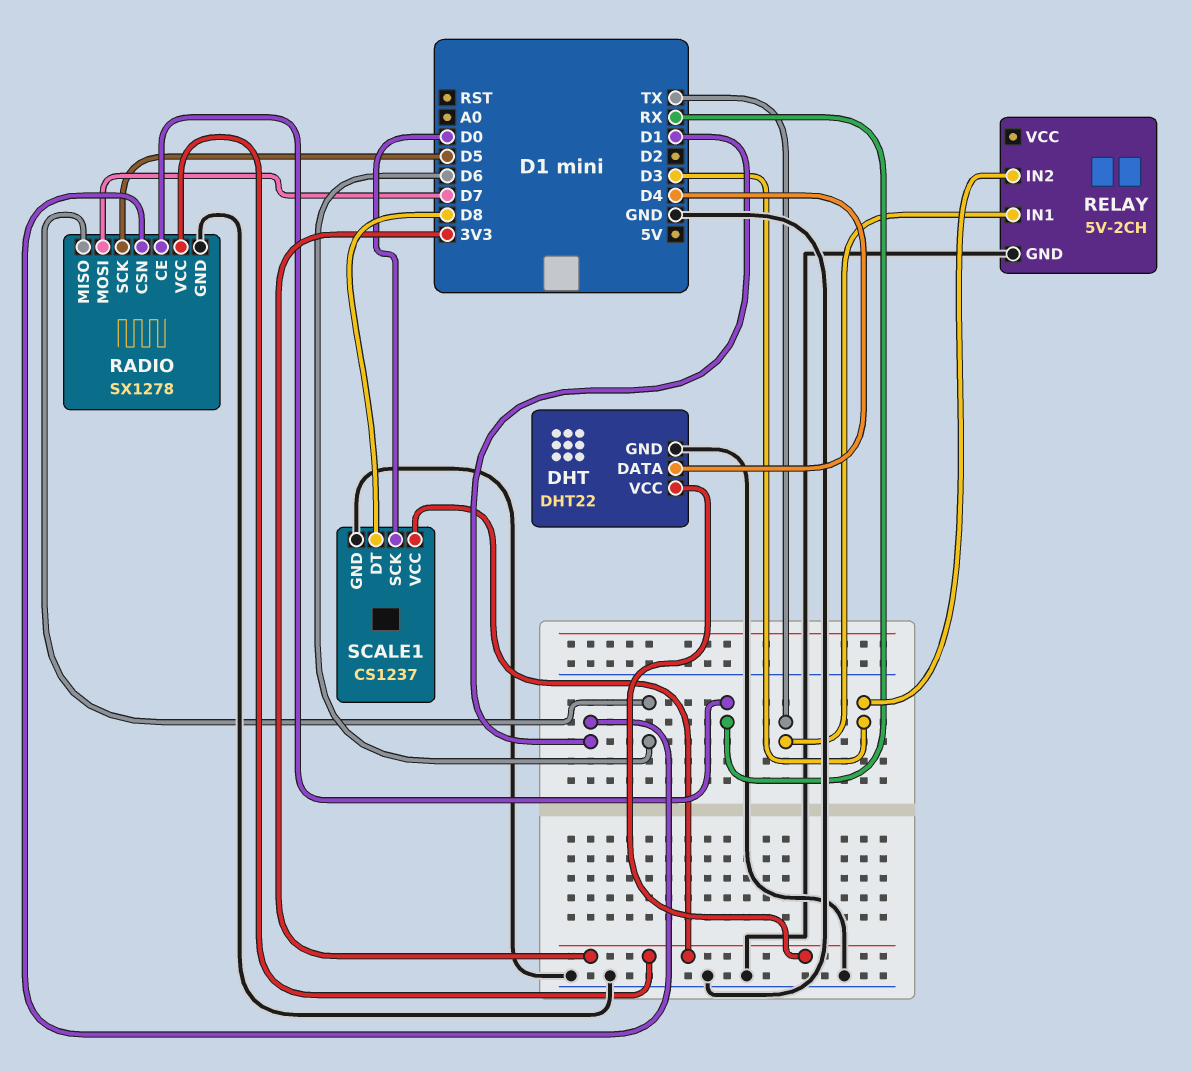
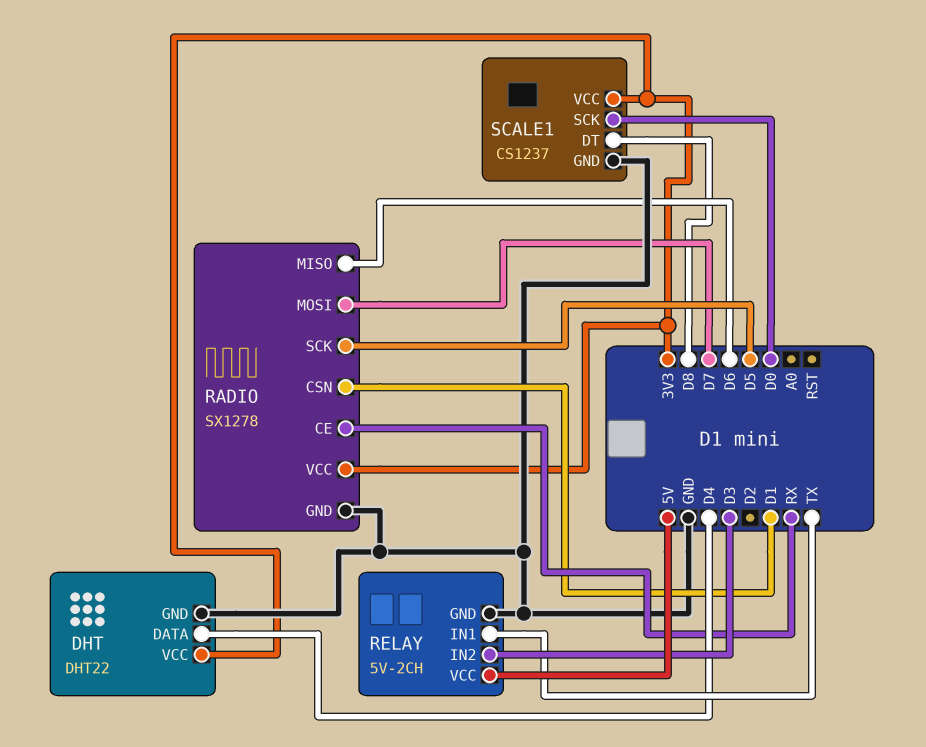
RELAY pin VCC: none -> 5V

